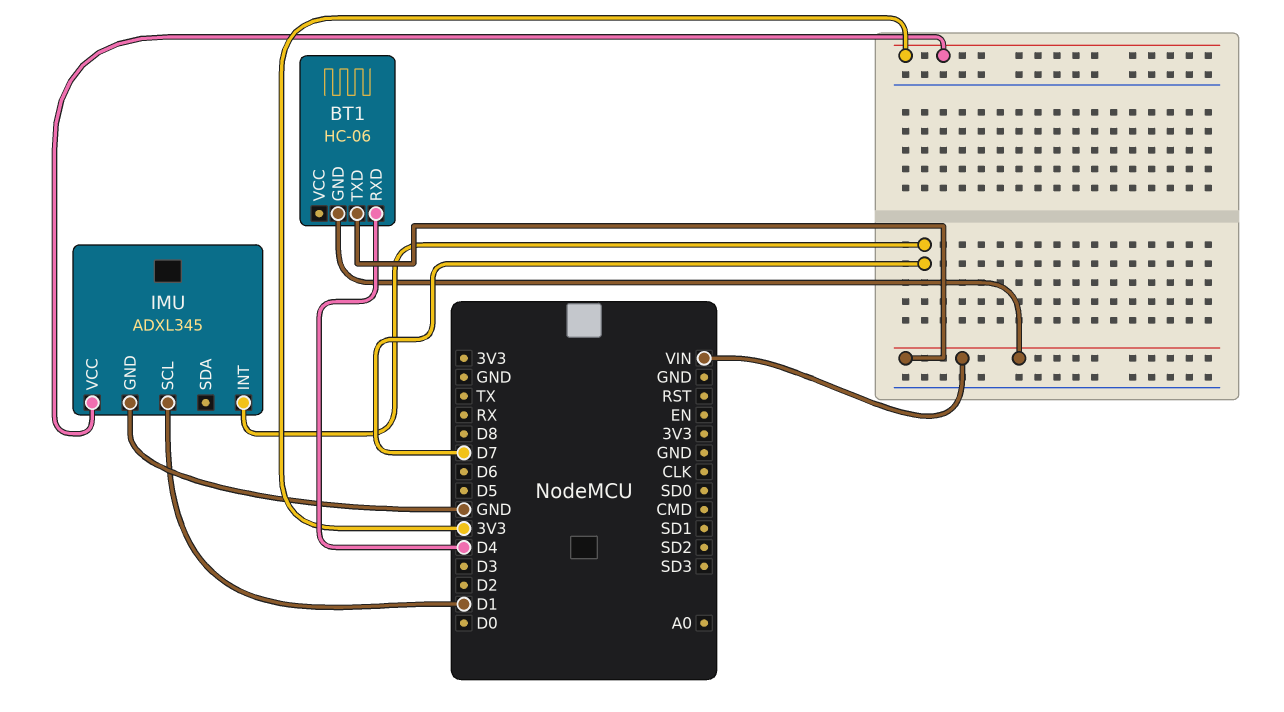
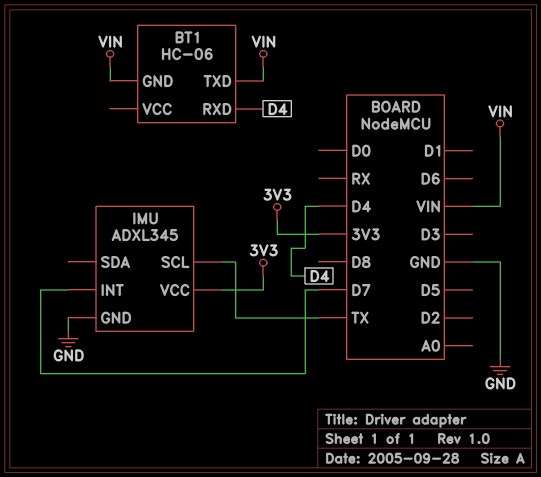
IMU pin SCL: D1 -> TX

